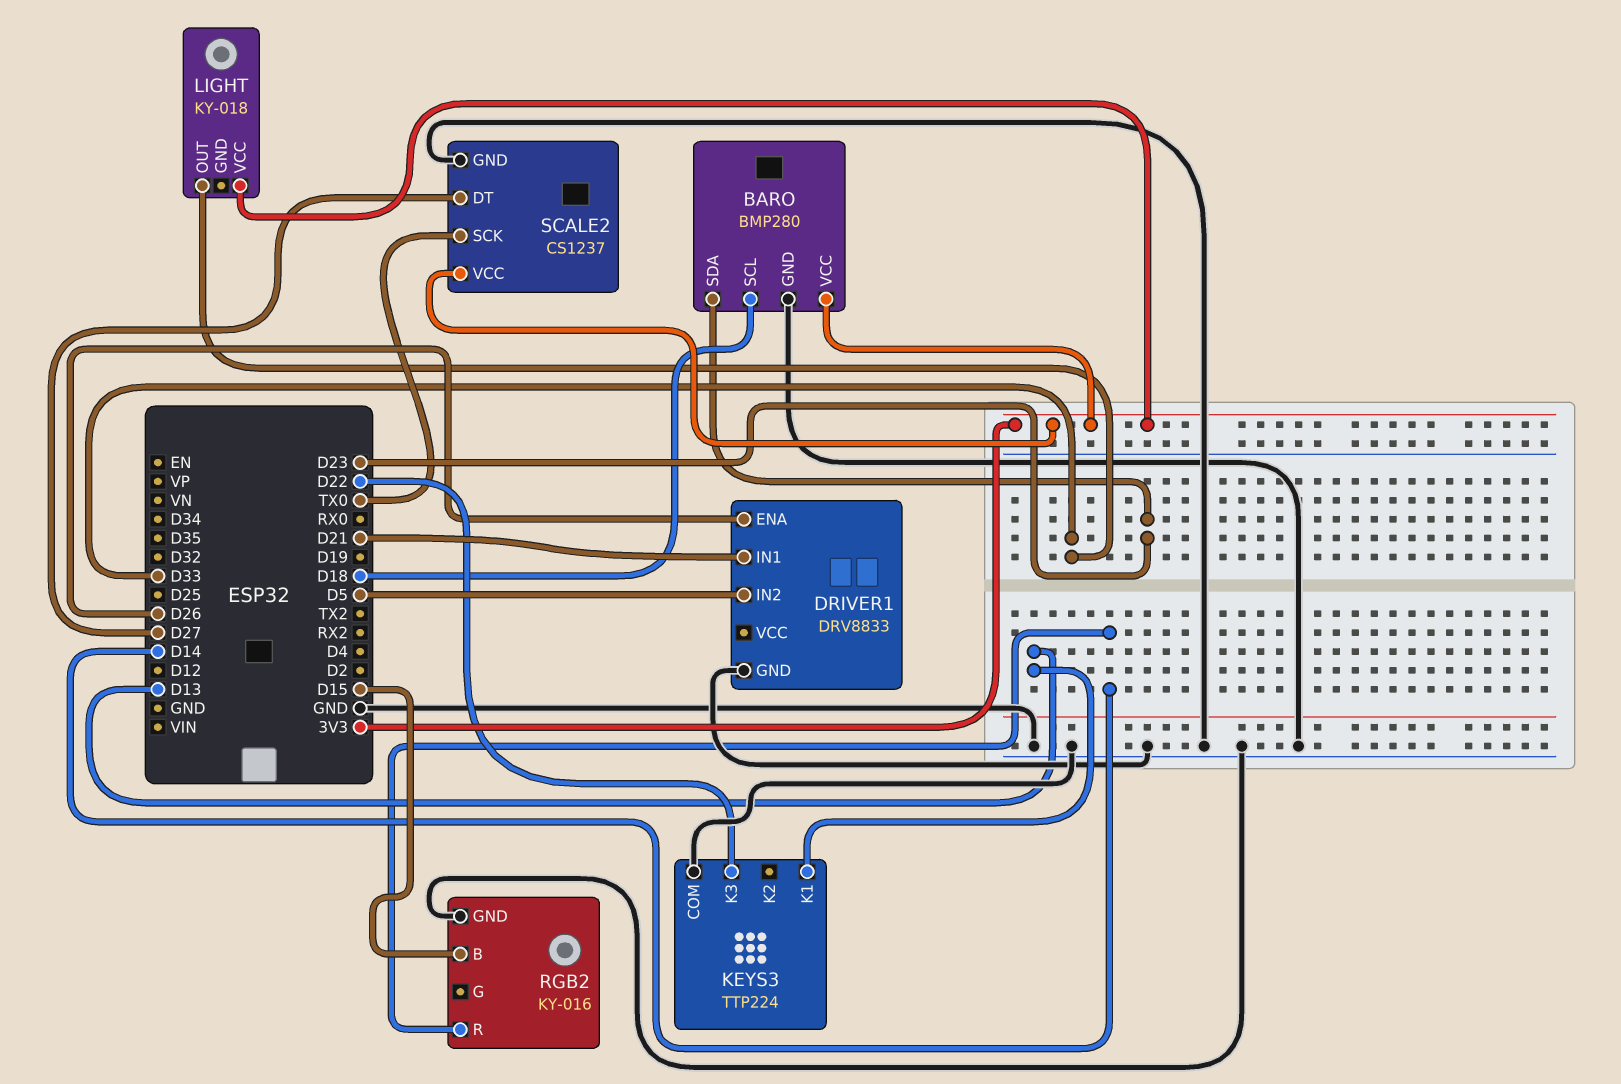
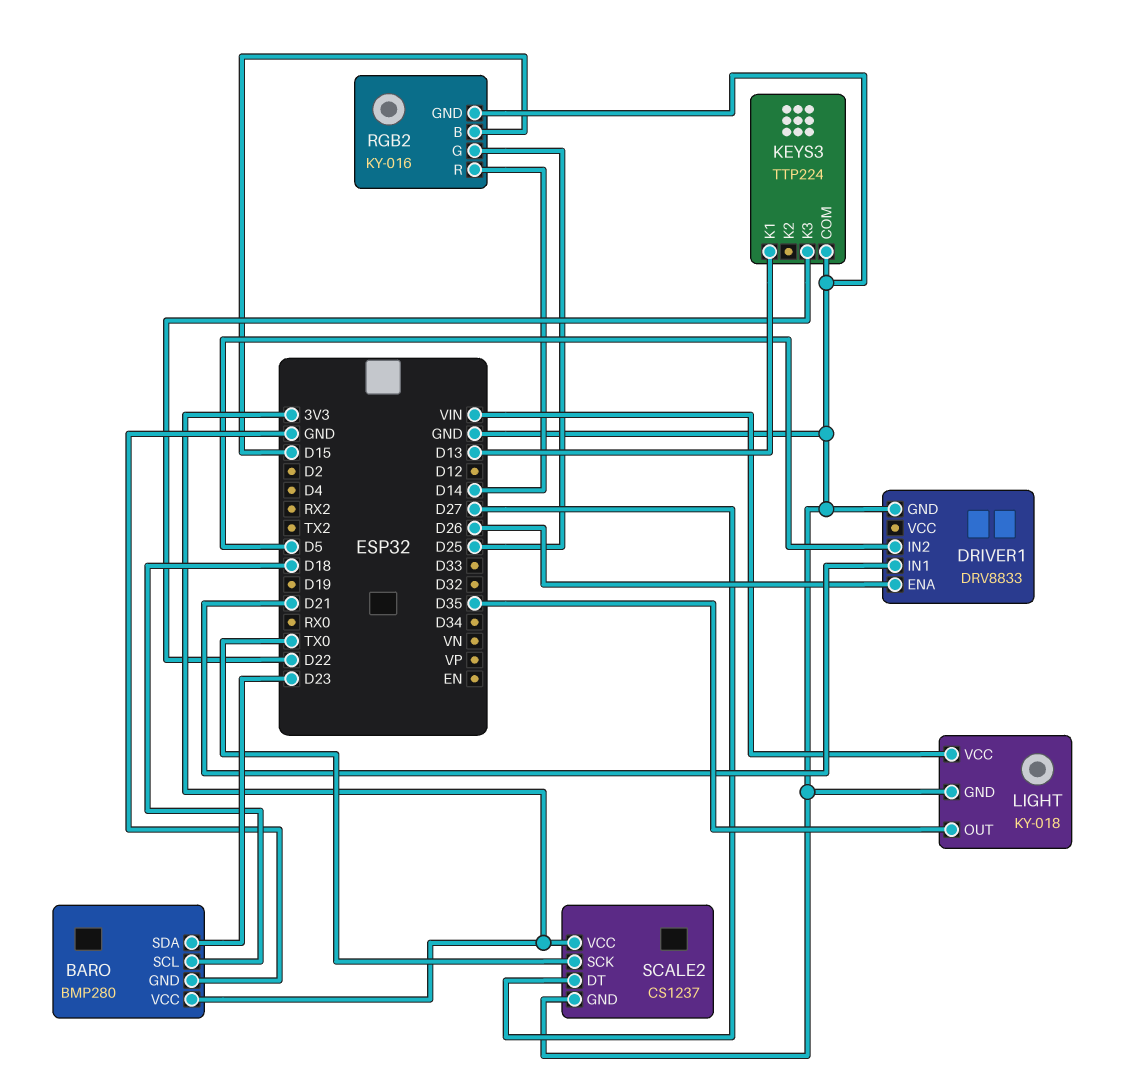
LIGHT pin GND: none -> GND
LIGHT pin OUT: D33 -> D35
LIGHT pin VCC: 3V3 -> VIN
RGB2 pin G: none -> D25

